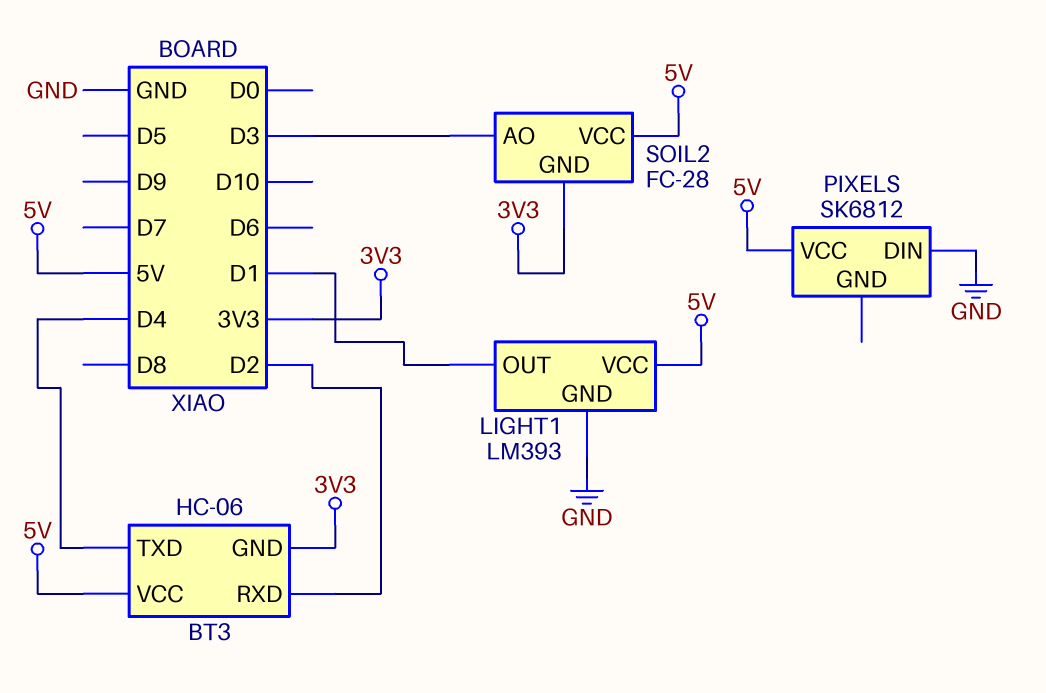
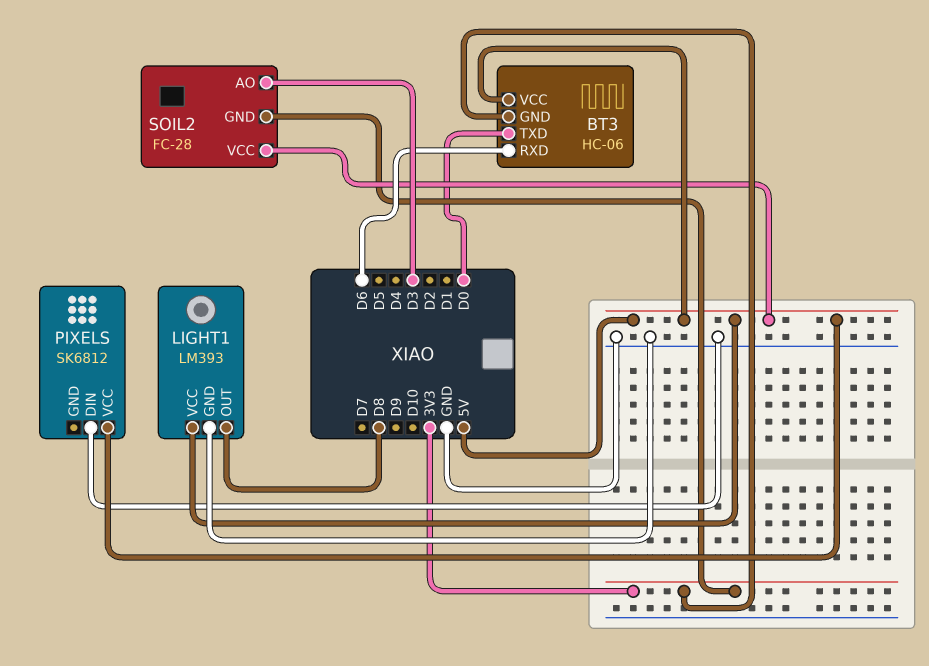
BT3 pin RXD: D2 -> D6
BT3 pin TXD: D4 -> D0
LIGHT1 pin OUT: D1 -> D8

